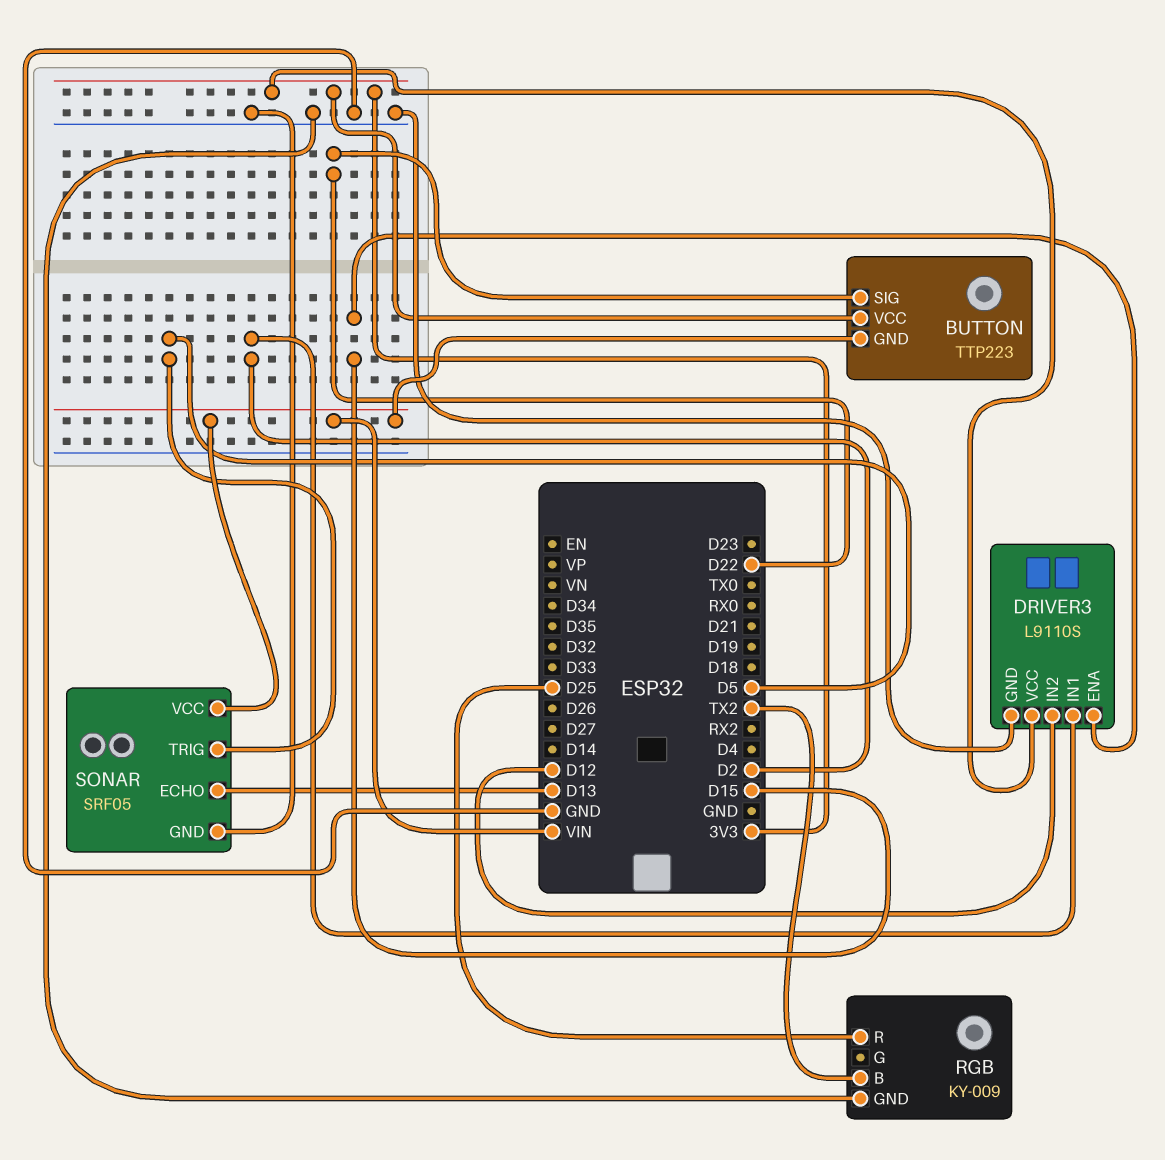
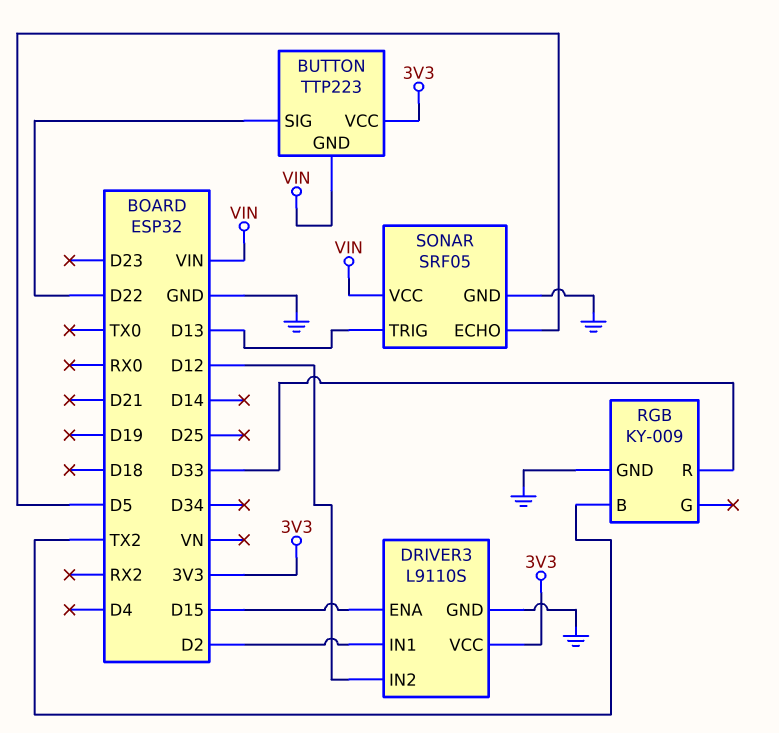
RGB pin R: D25 -> D33
SONAR pin ECHO: D13 -> D5
SONAR pin TRIG: D5 -> D13

